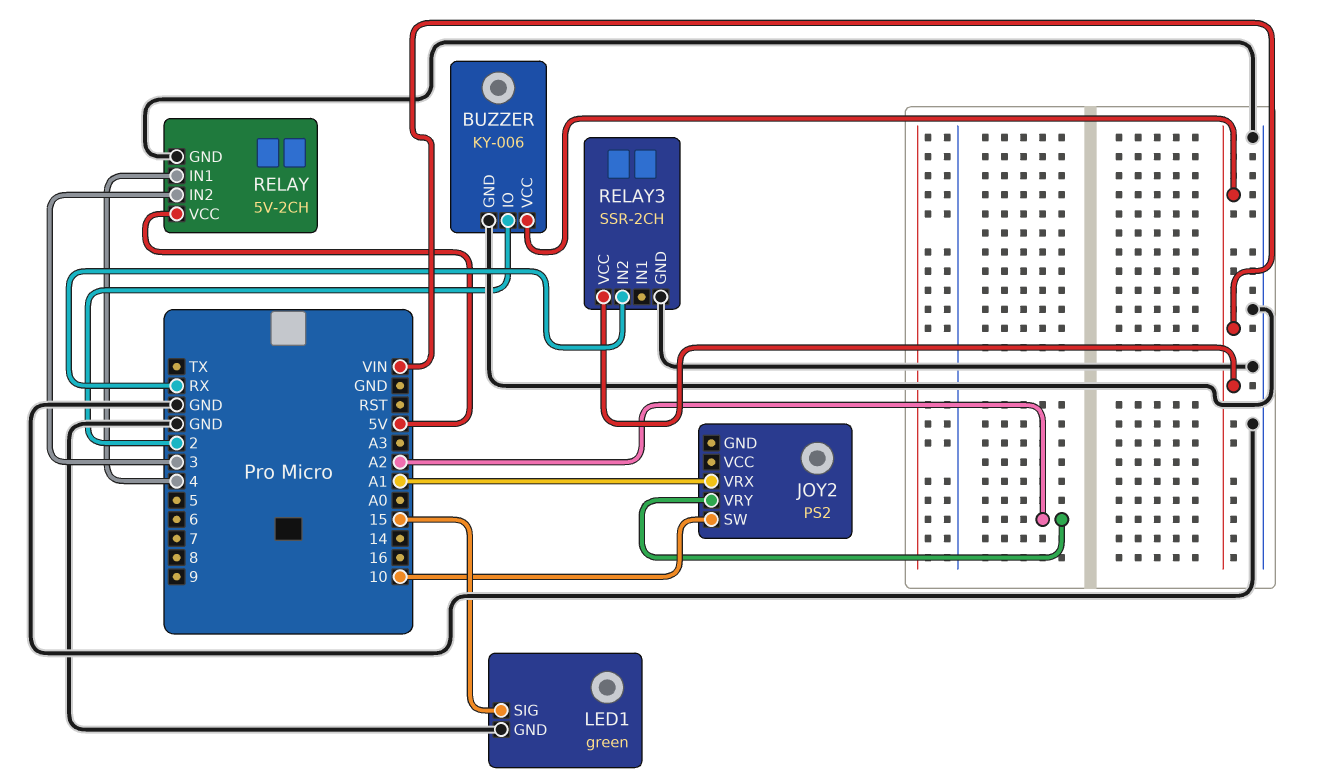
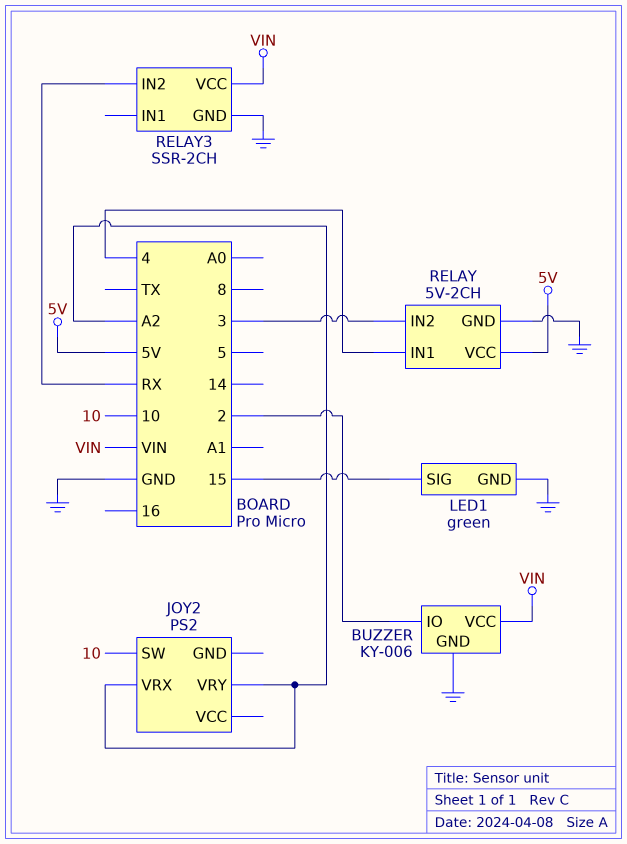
JOY2 pin VRX: A1 -> A2

